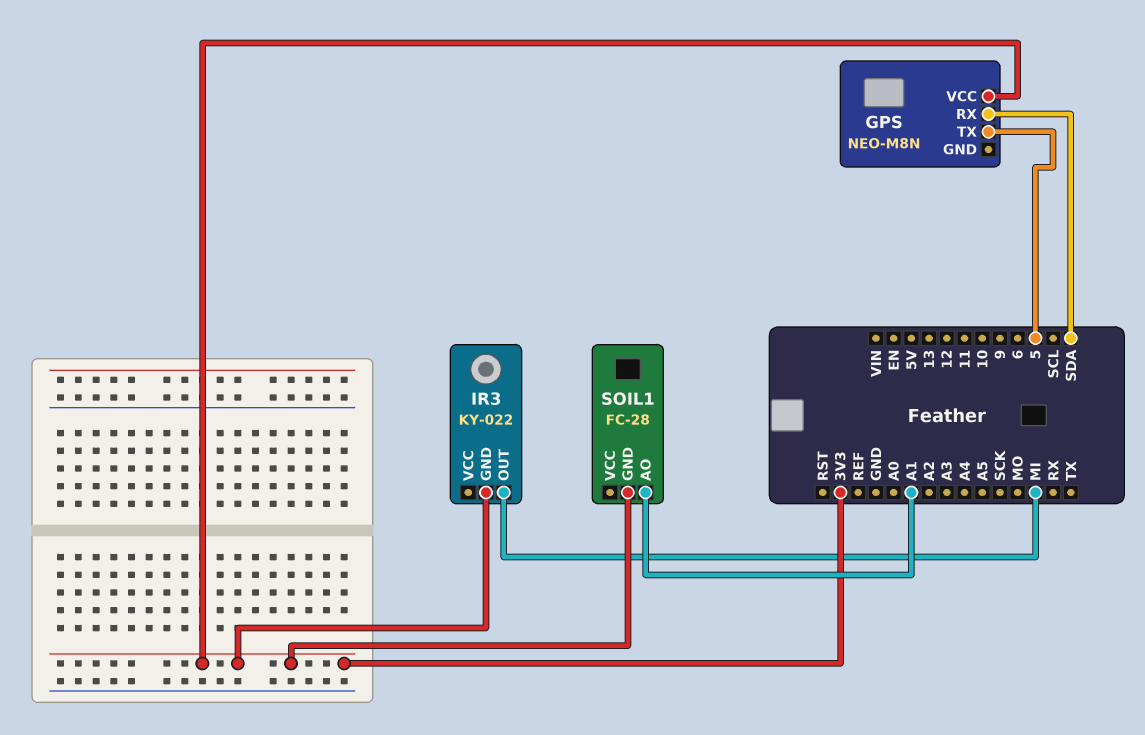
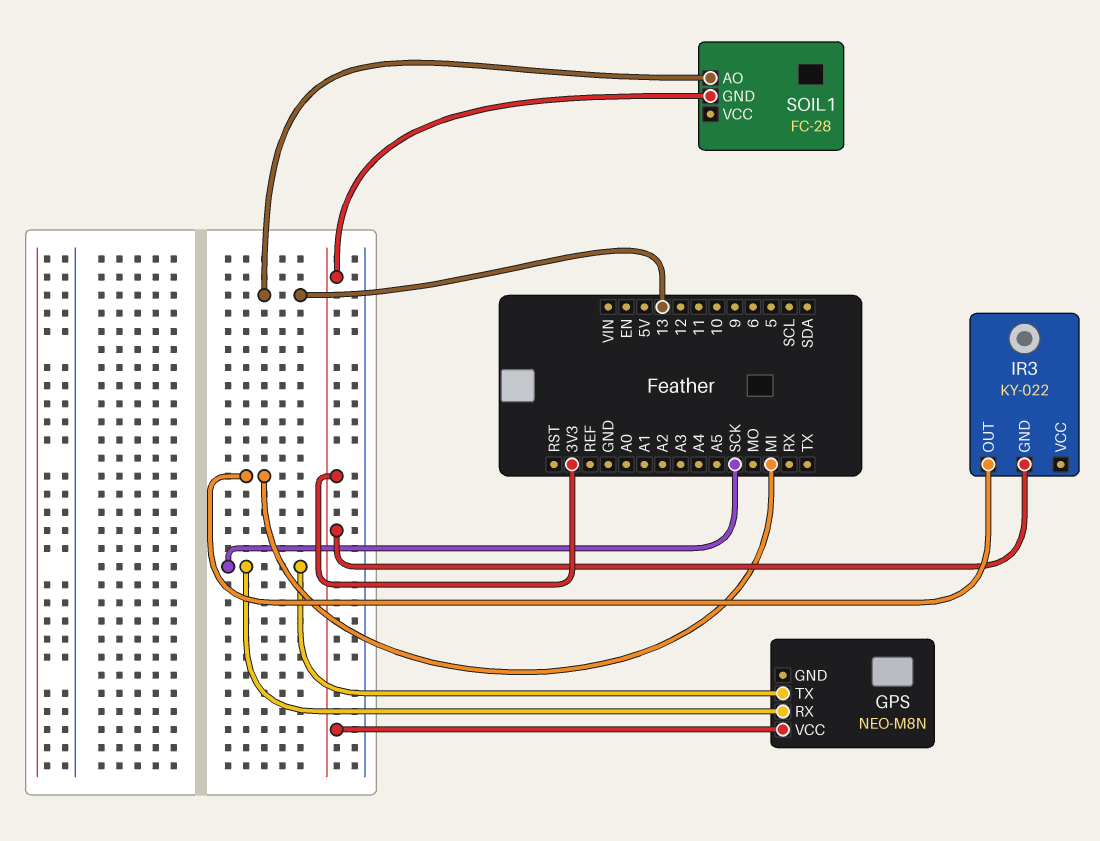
GPS pin RX: SDA -> SCK
GPS pin TX: 5 -> SCK
SOIL1 pin AO: A1 -> 13

